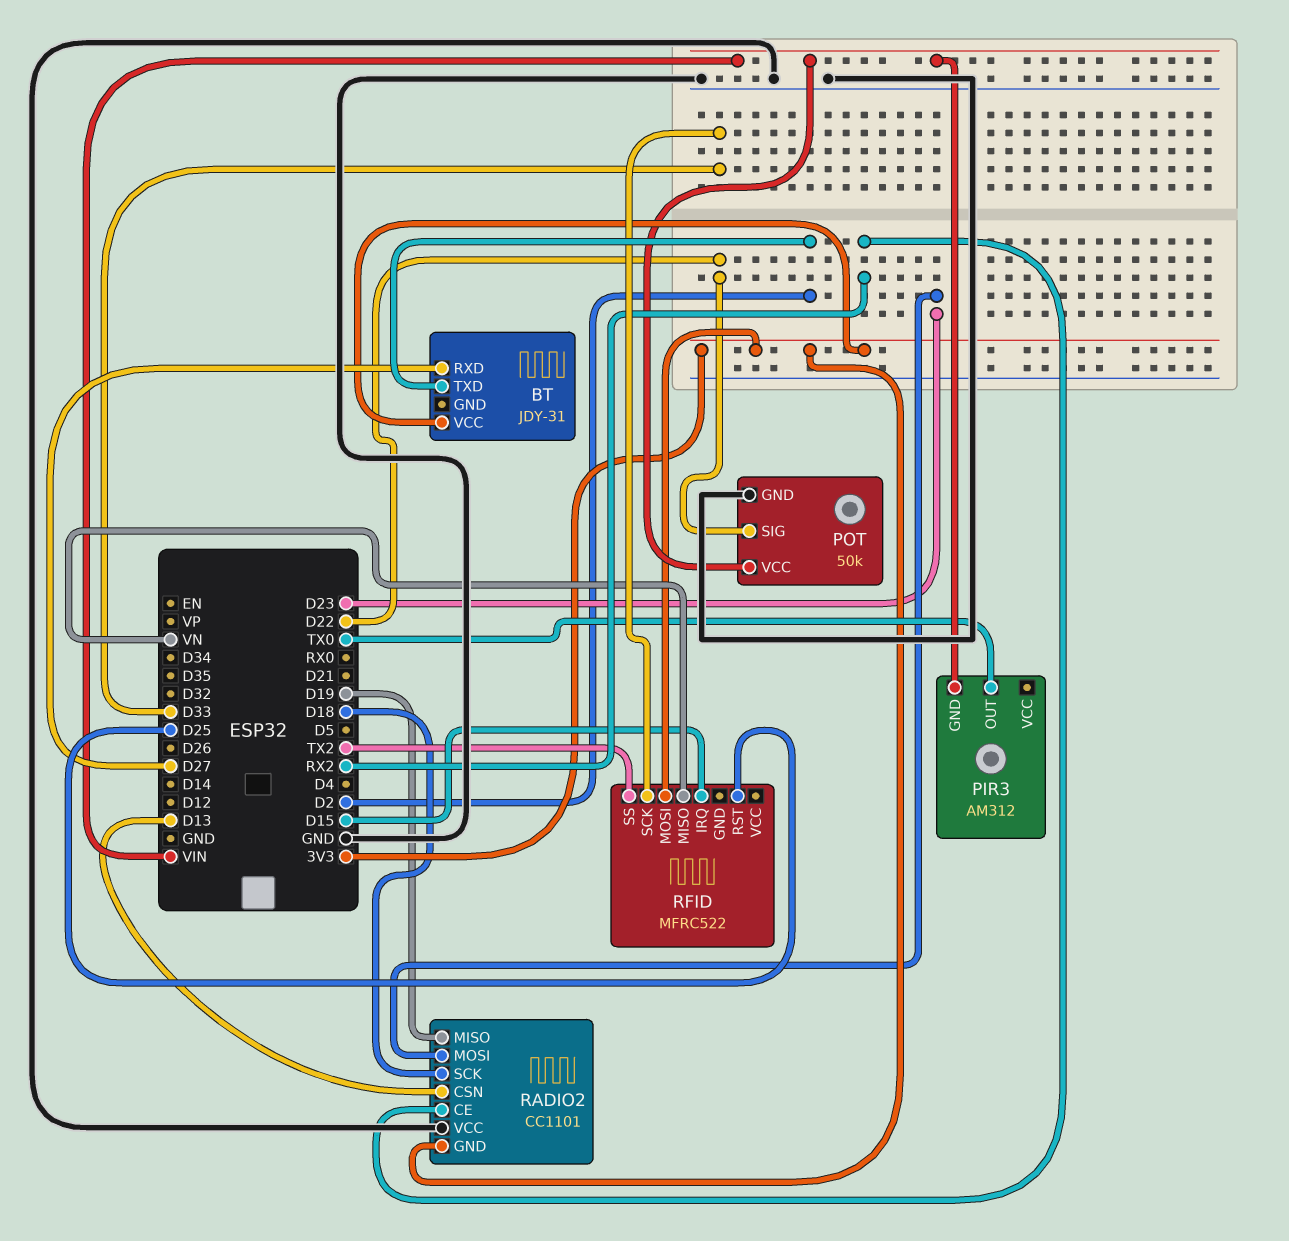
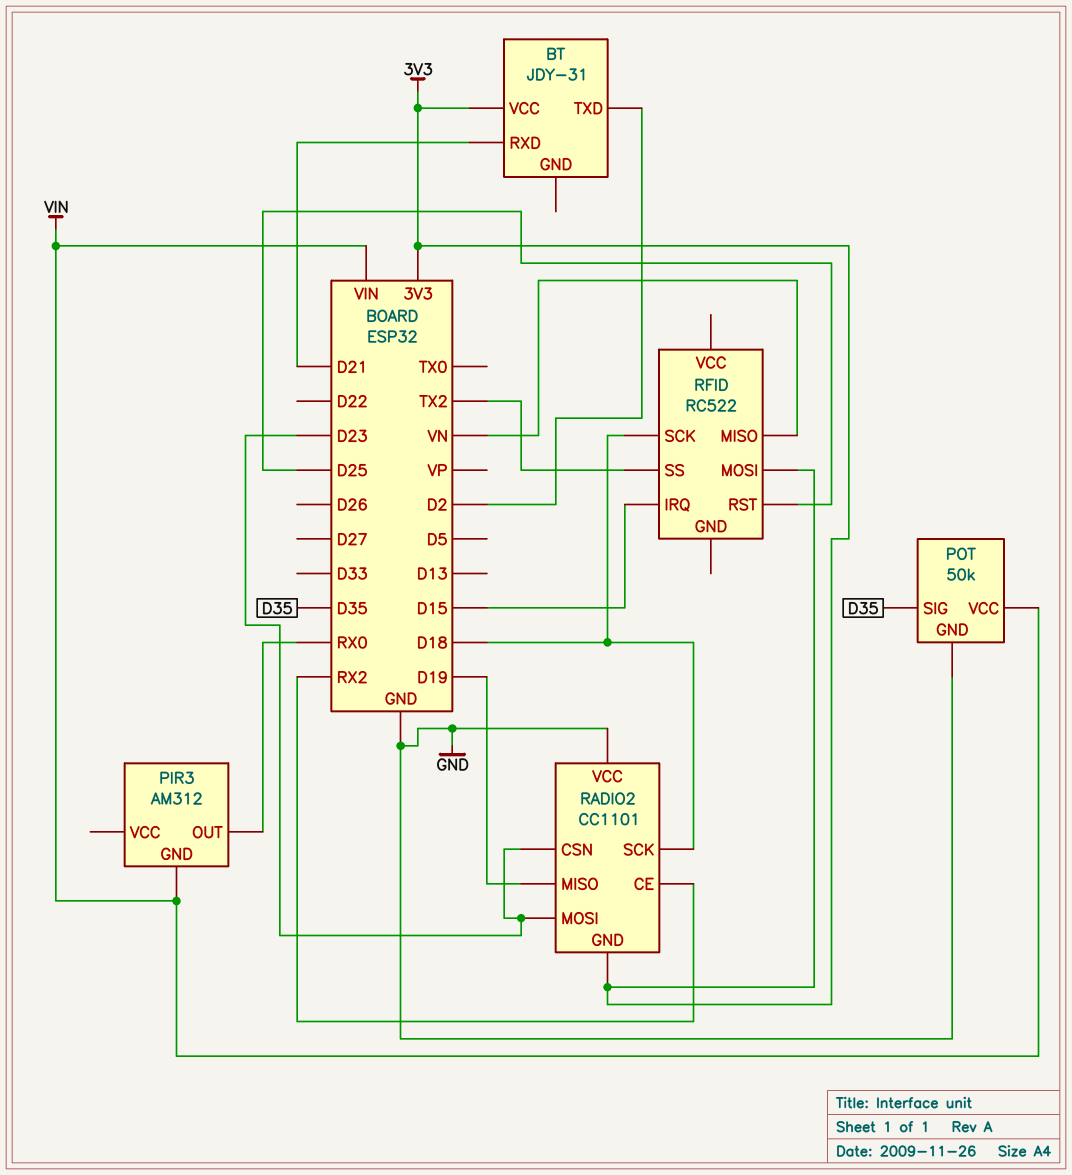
BT pin RXD: D27 -> D21
PIR3 pin OUT: TX0 -> RX0
POT pin SIG: D22 -> D35
RADIO2 pin CSN: D13 -> D23
RFID: MFRC522 -> RC522
RFID pin SCK: D33 -> D18

